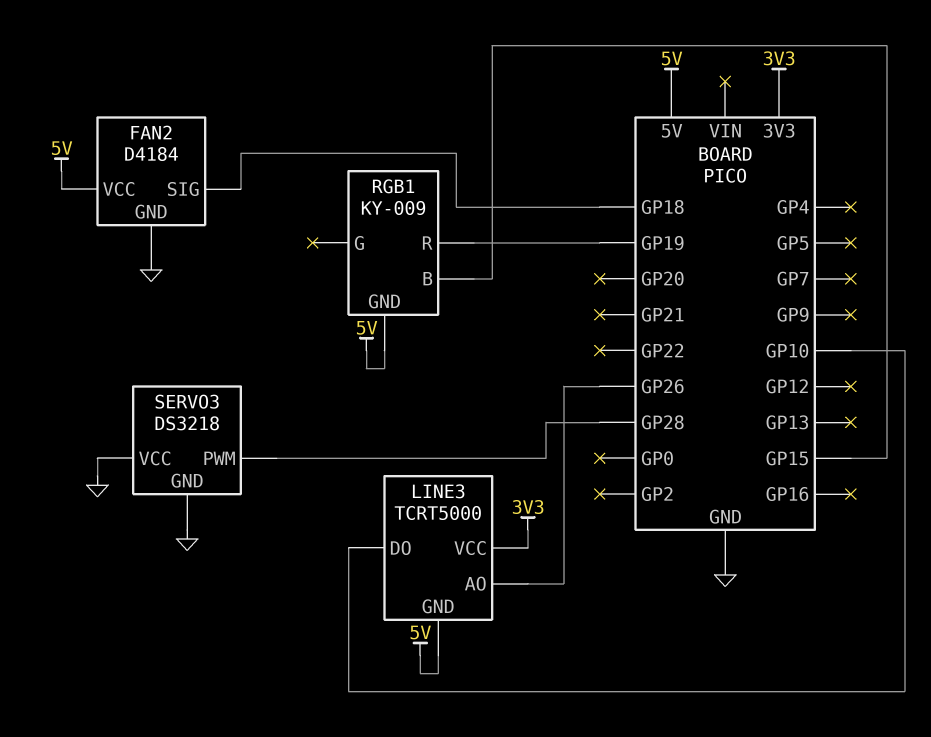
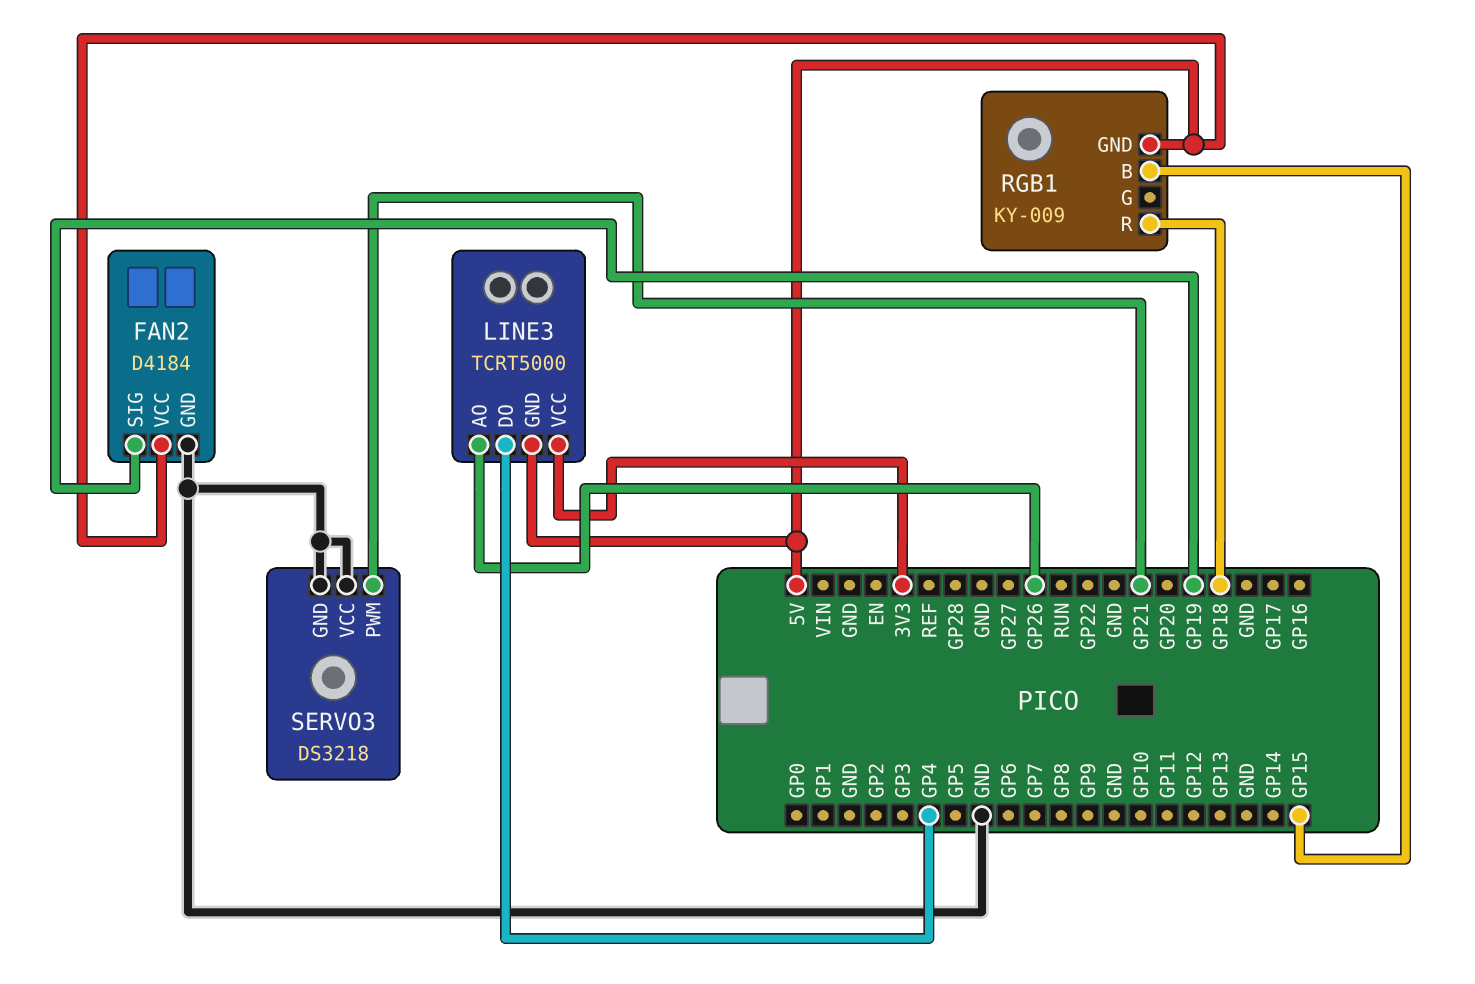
FAN2 pin SIG: GP18 -> GP19
LINE3 pin DO: GP10 -> GP4
RGB1 pin R: GP19 -> GP18
SERVO3 pin PWM: GP28 -> GP21

